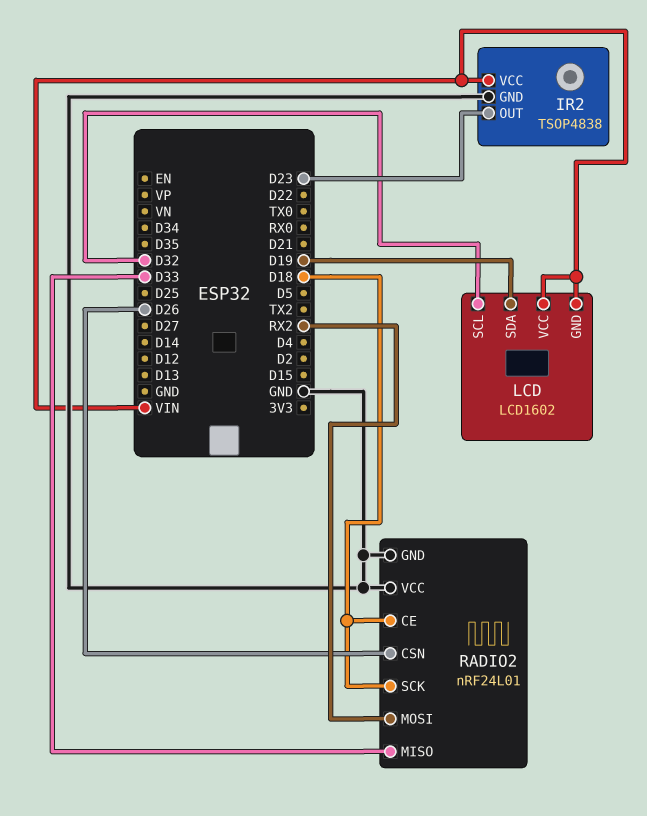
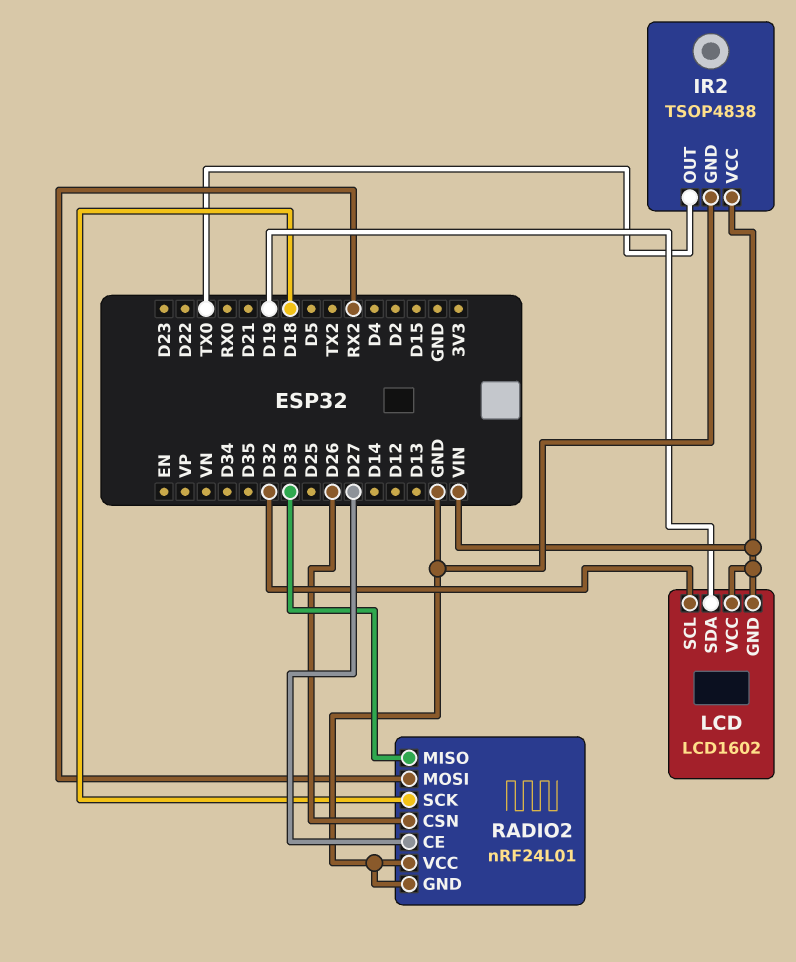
IR2 pin OUT: D23 -> TX0
RADIO2 pin CE: D18 -> D27

